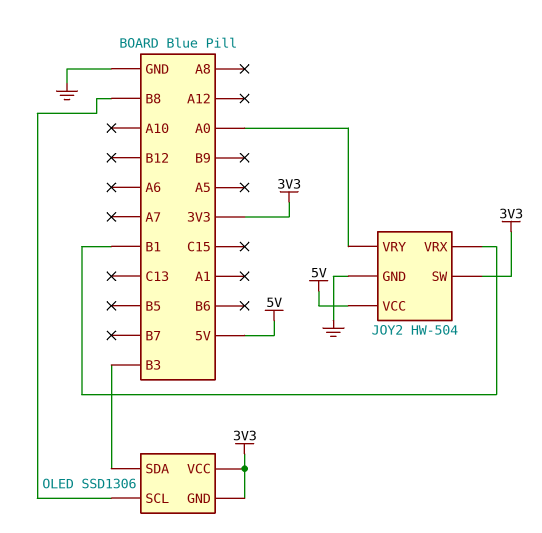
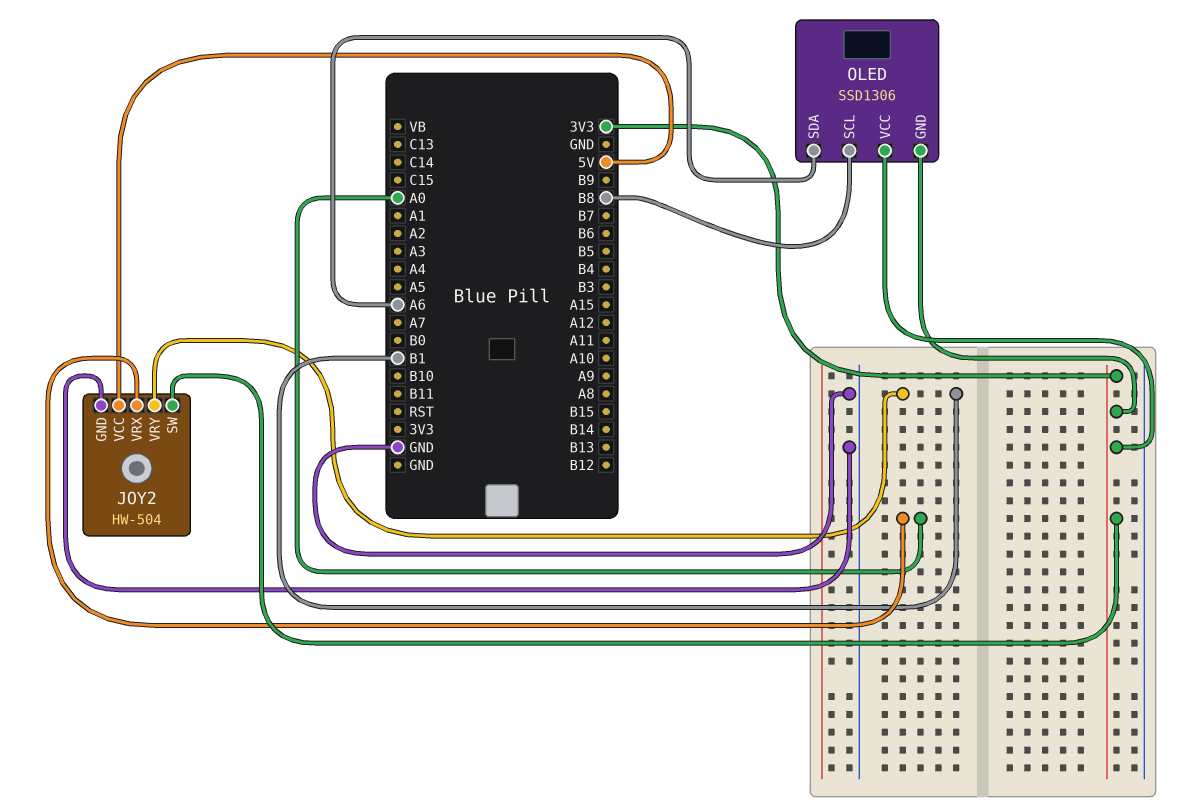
JOY2 pin VRX: B1 -> A0
JOY2 pin VRY: A0 -> B1
OLED pin SDA: B3 -> A6

